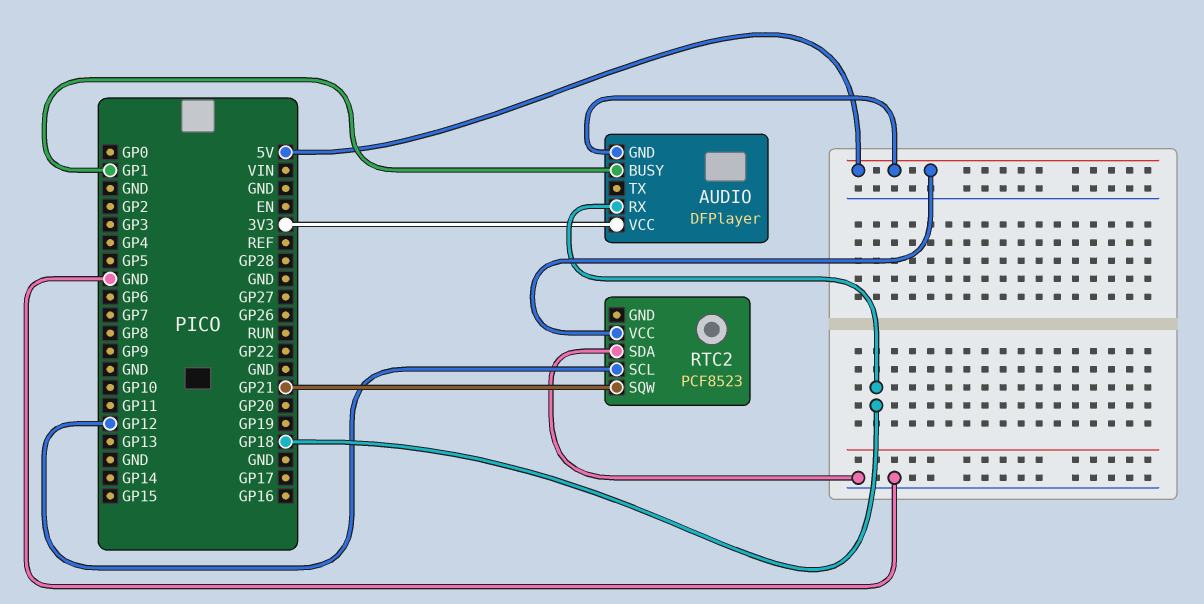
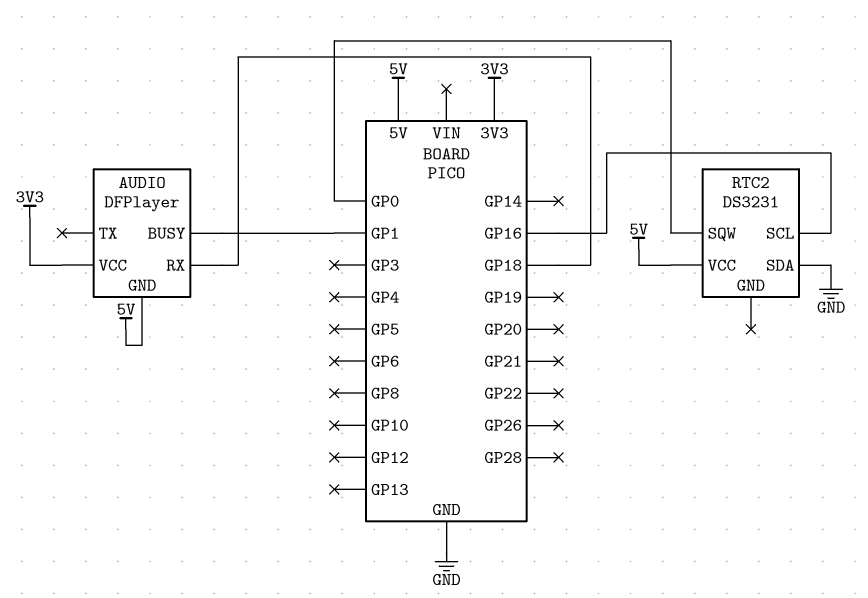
RTC2: PCF8523 -> DS3231
RTC2 pin SCL: GP12 -> GP16
RTC2 pin SQW: GP21 -> GP0

